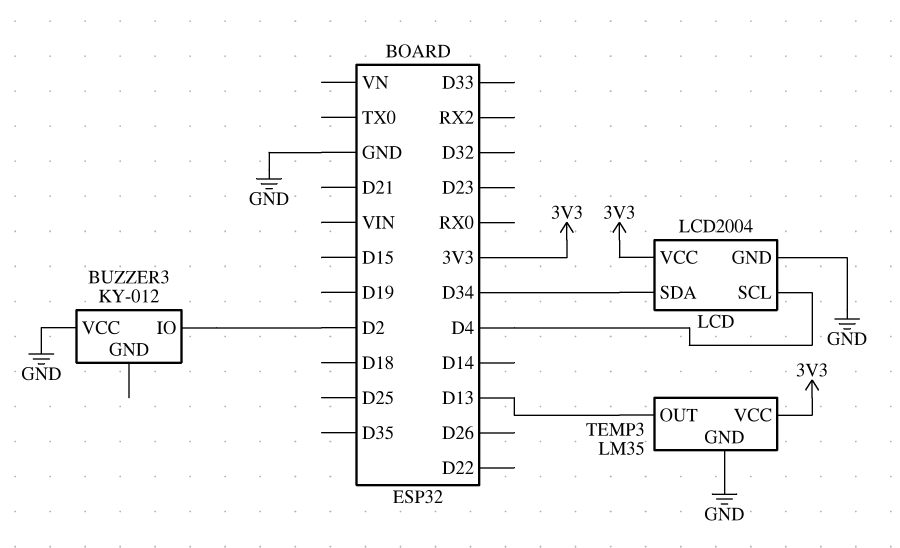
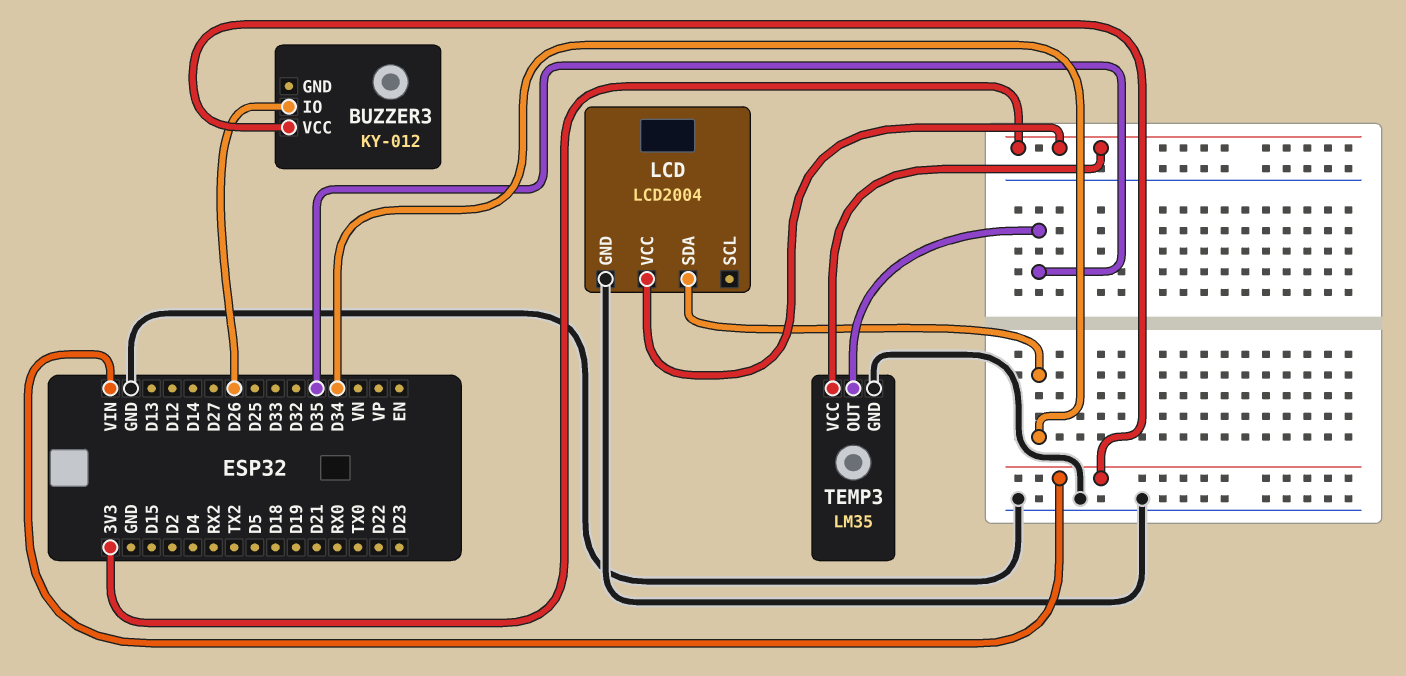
BUZZER3 pin IO: D2 -> D26
BUZZER3 pin VCC: GND -> VIN
LCD pin SCL: D4 -> none
TEMP3 pin OUT: D13 -> D35

